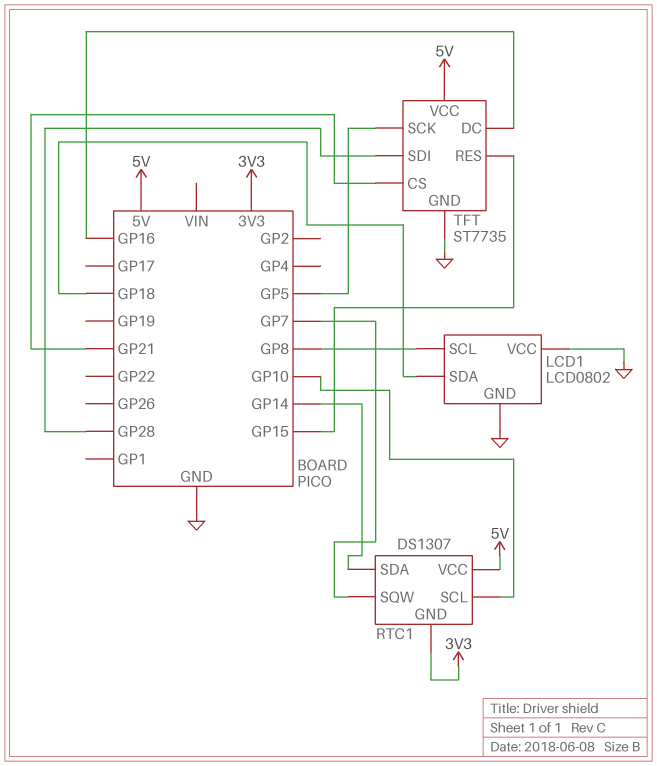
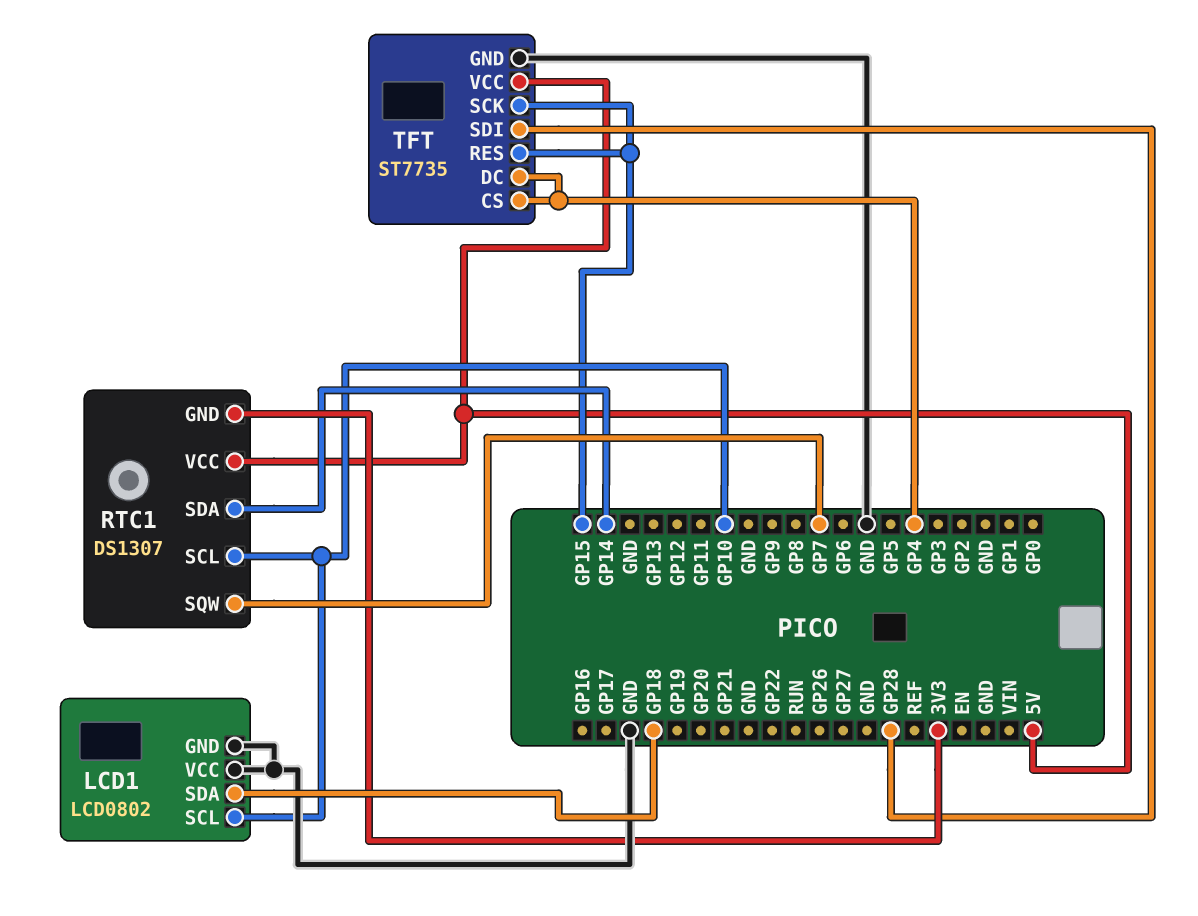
LCD1 pin SCL: GP8 -> GP10
TFT pin CS: GP21 -> GP4
TFT pin DC: GP16 -> GP4
TFT pin SCK: GP5 -> GP15

